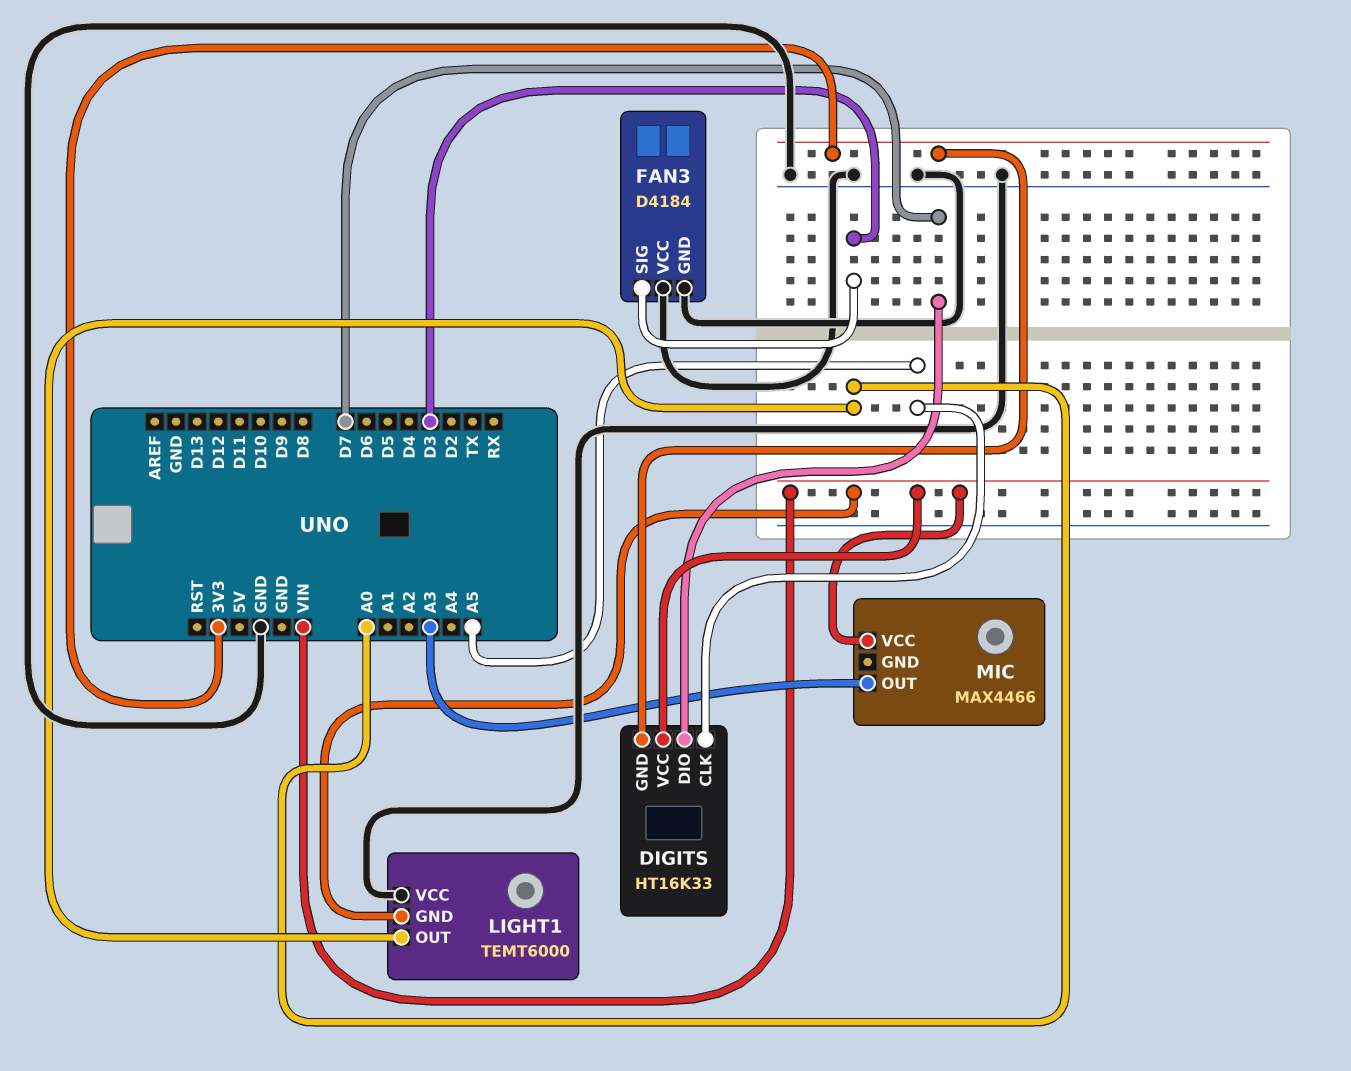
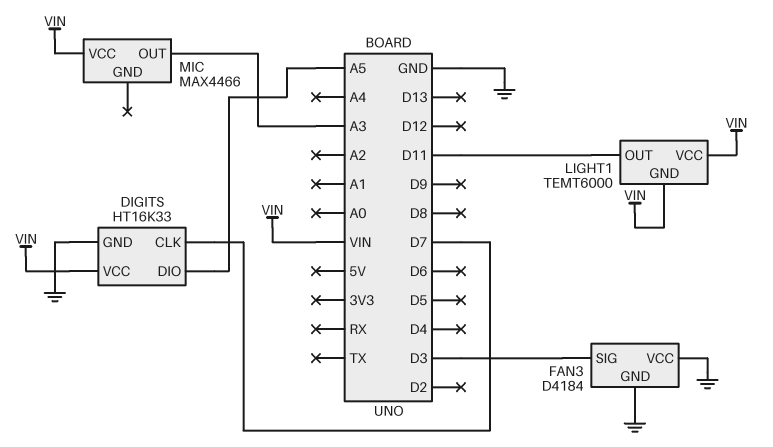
DIGITS pin CLK: A5 -> D7
DIGITS pin DIO: D7 -> A5
DIGITS pin GND: 3V3 -> GND
LIGHT1 pin OUT: A0 -> D11
LIGHT1 pin VCC: GND -> VIN

